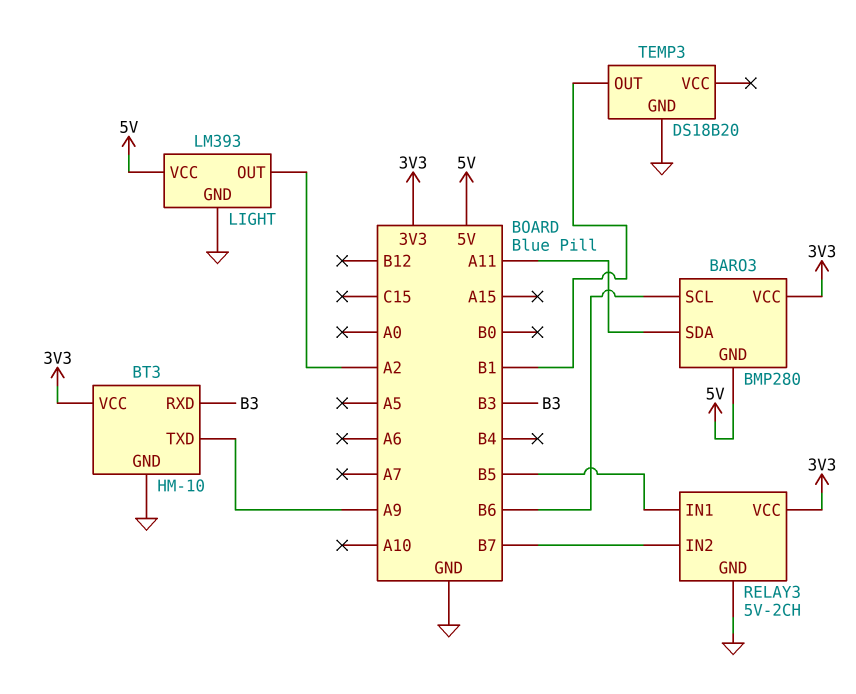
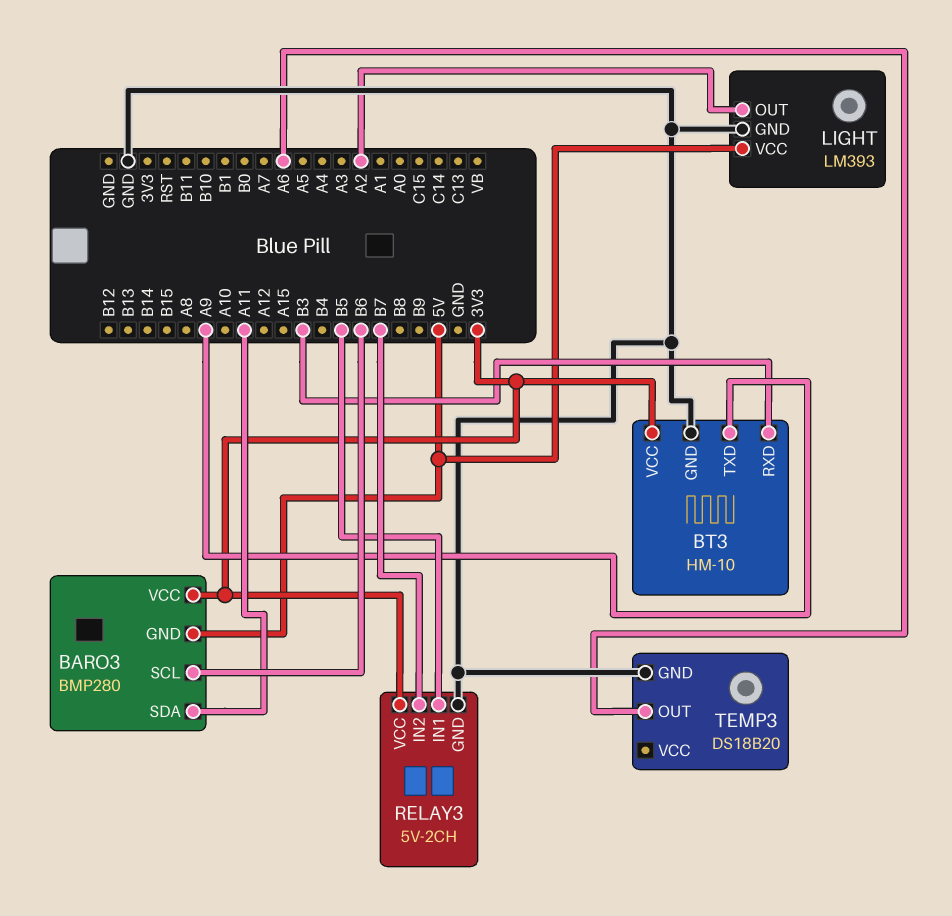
TEMP3 pin OUT: B1 -> A6

